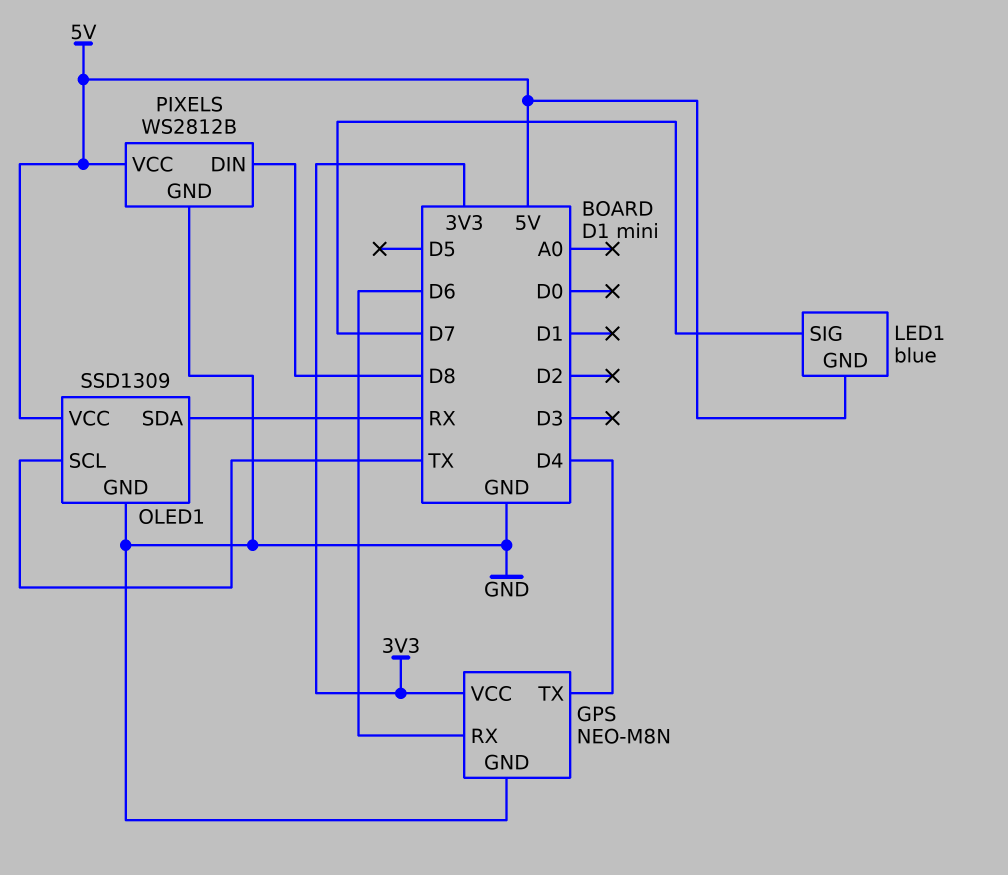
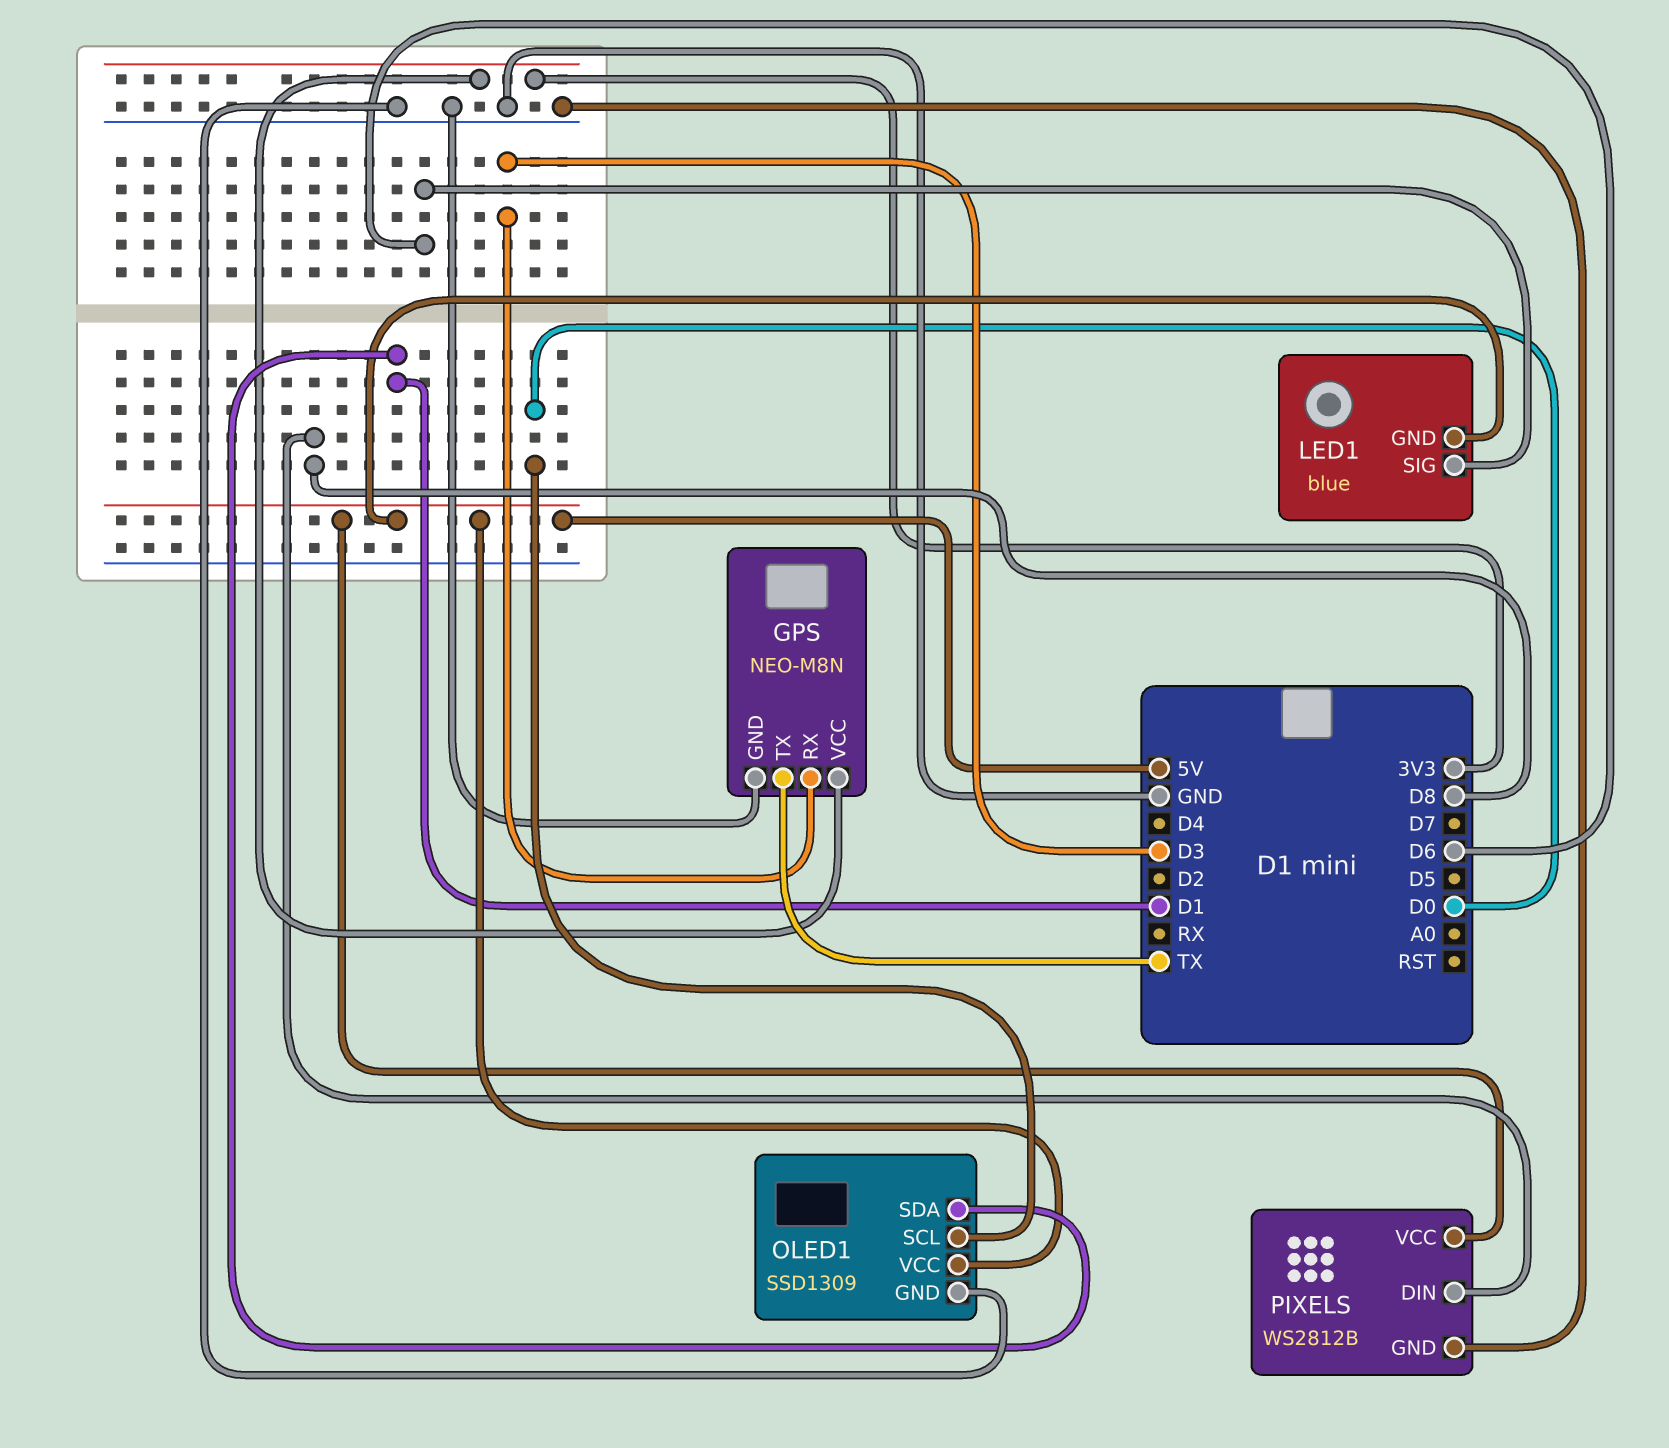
GPS pin RX: D6 -> D3
GPS pin TX: D4 -> TX
LED1 pin SIG: D7 -> D6
OLED1 pin SCL: TX -> D0
OLED1 pin SDA: RX -> D1

